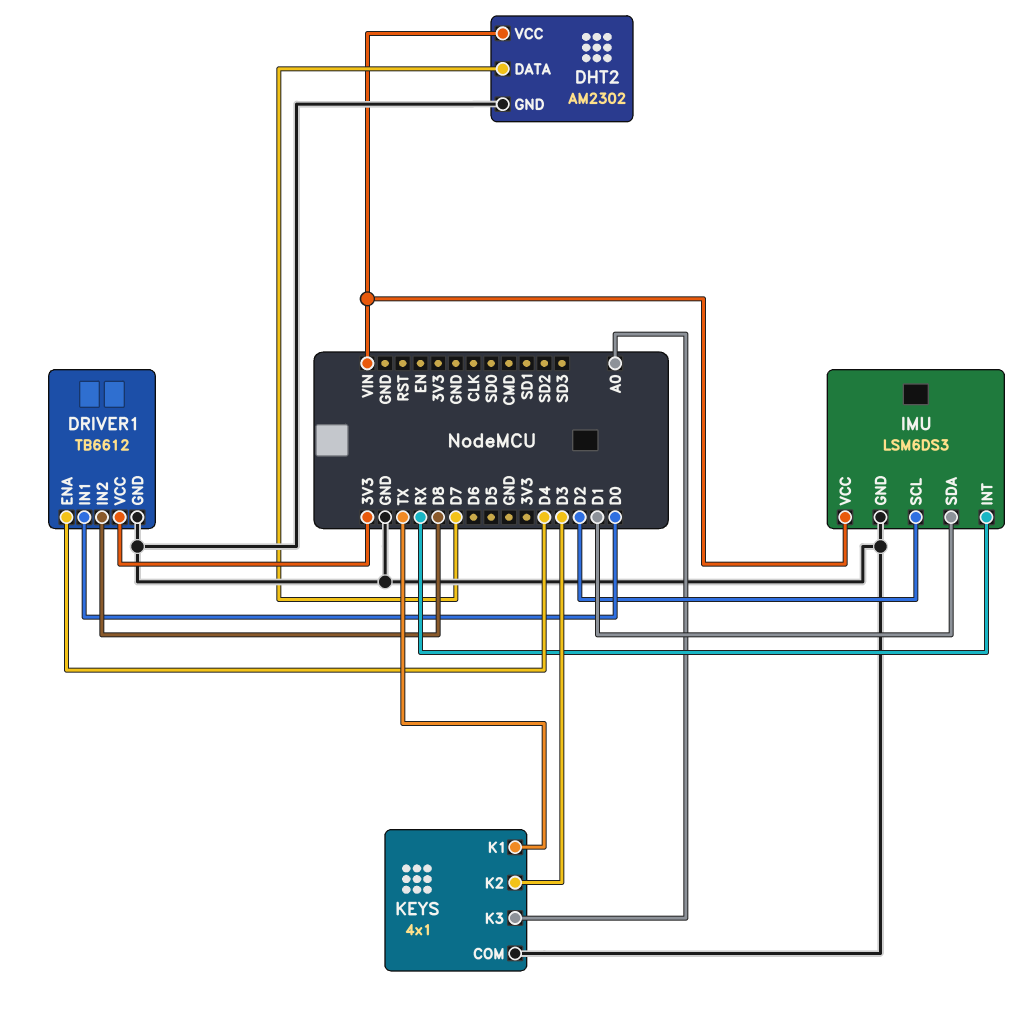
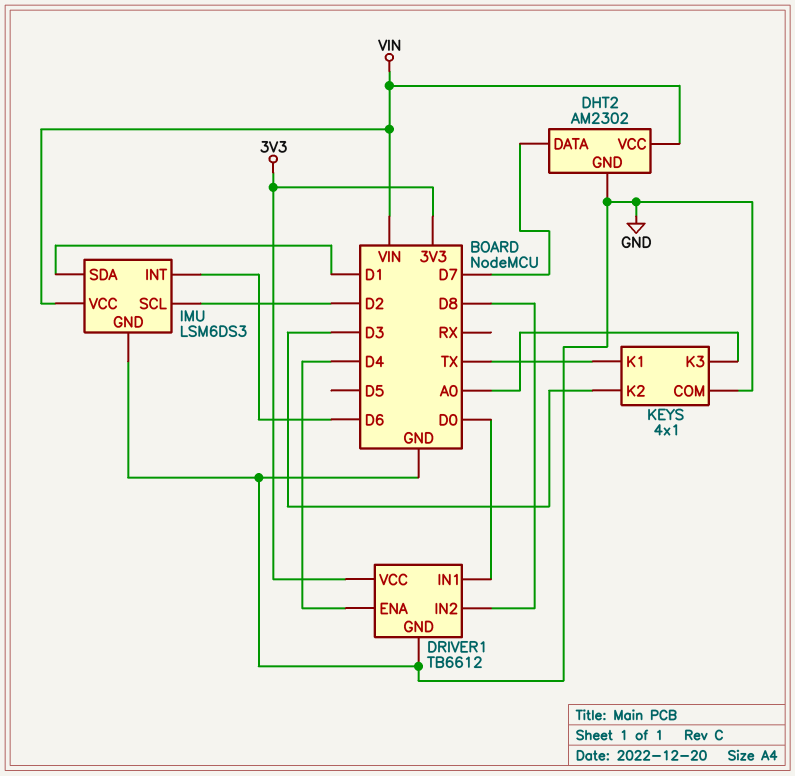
IMU pin INT: RX -> D6

